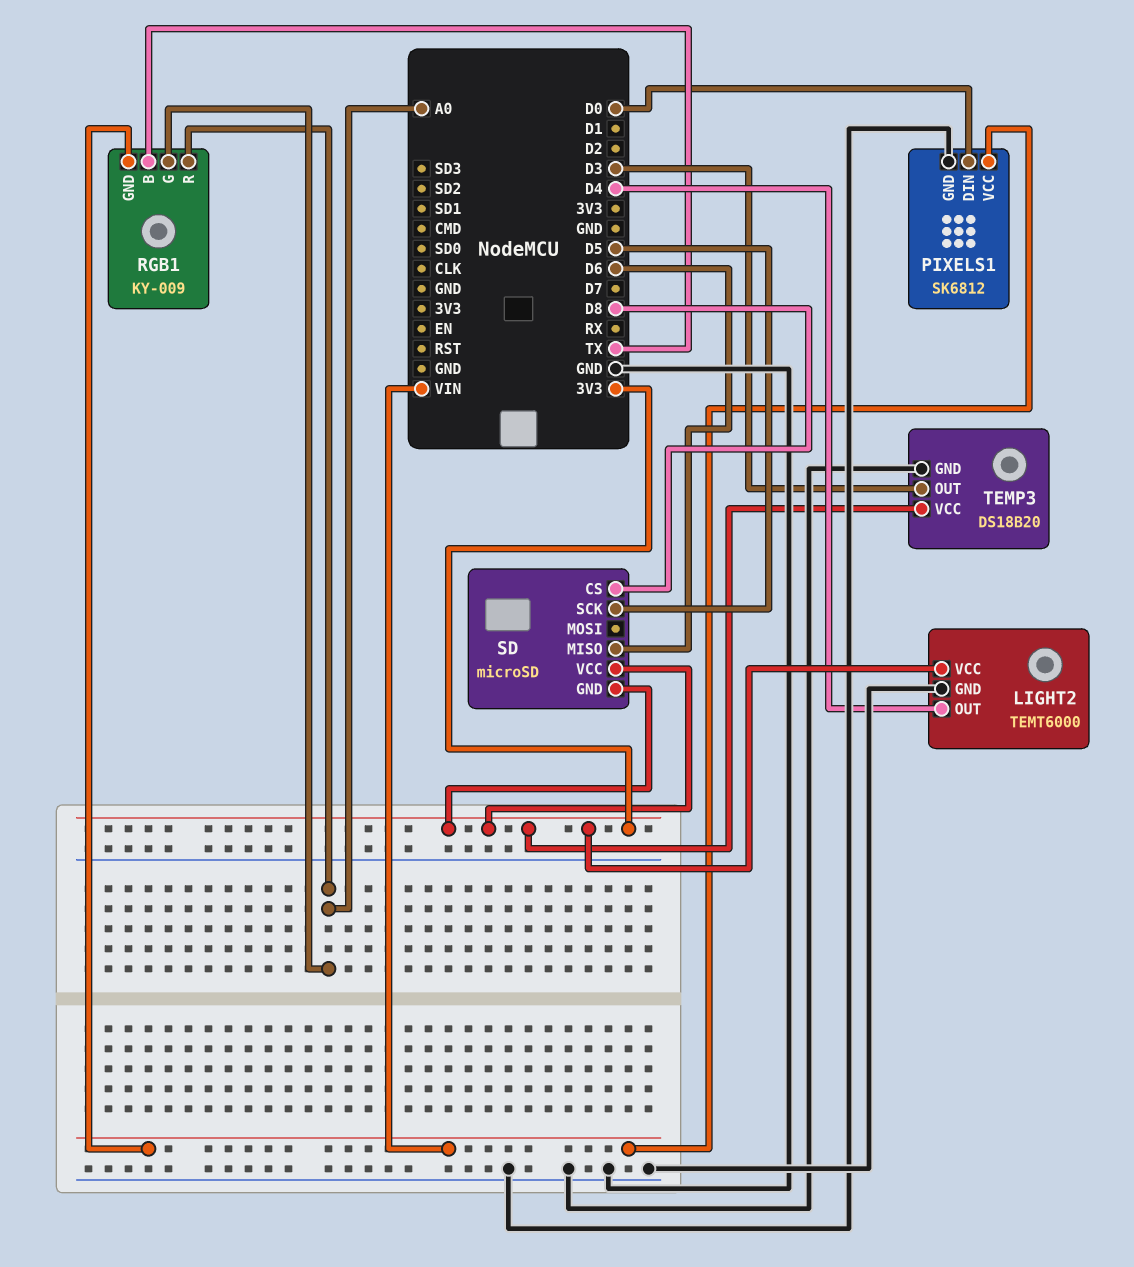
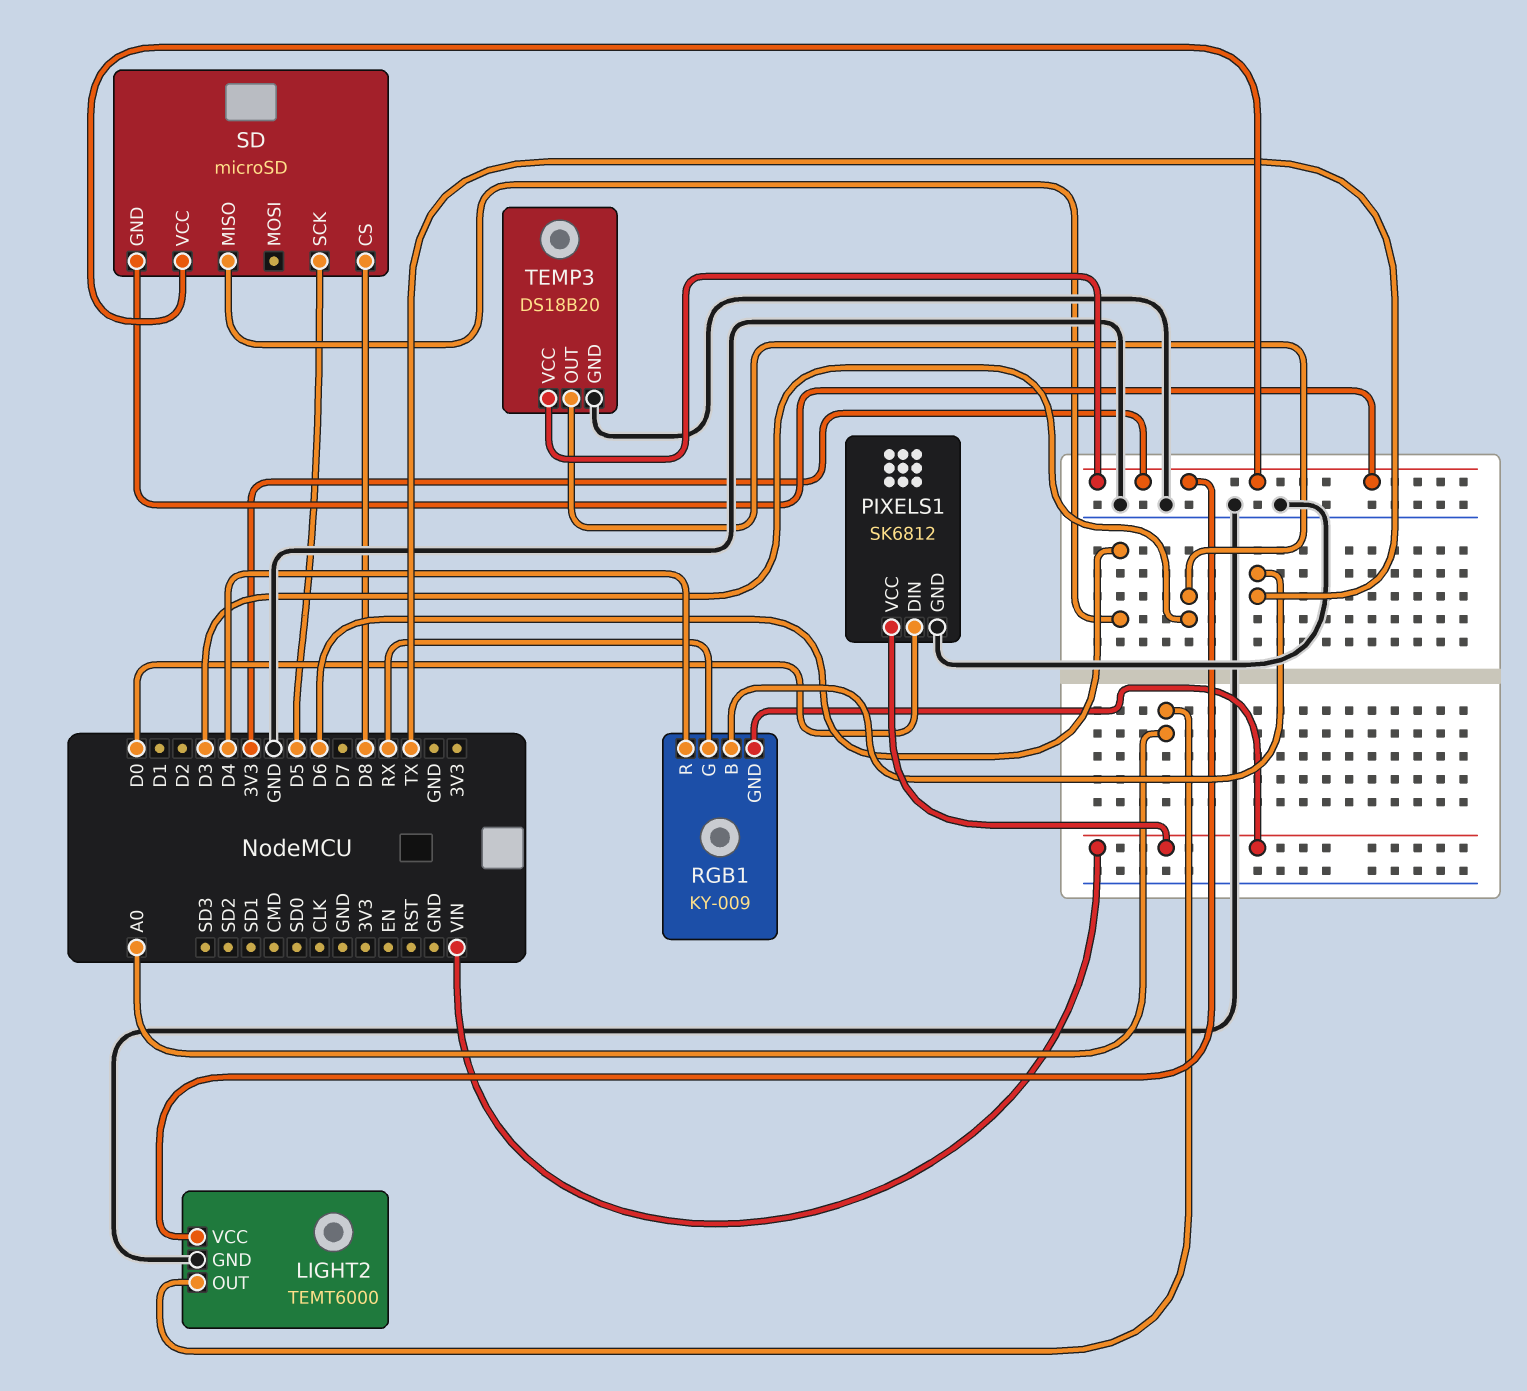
LIGHT2 pin OUT: D4 -> A0
RGB1 pin G: A0 -> RX
RGB1 pin R: A0 -> D4

